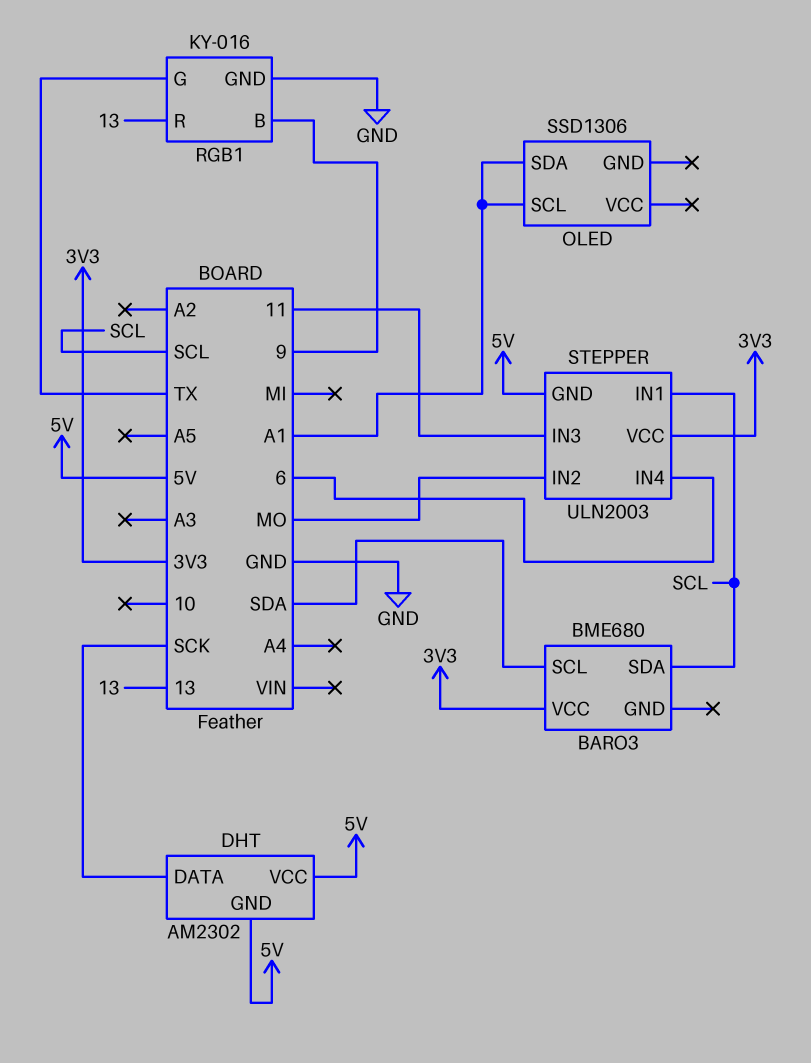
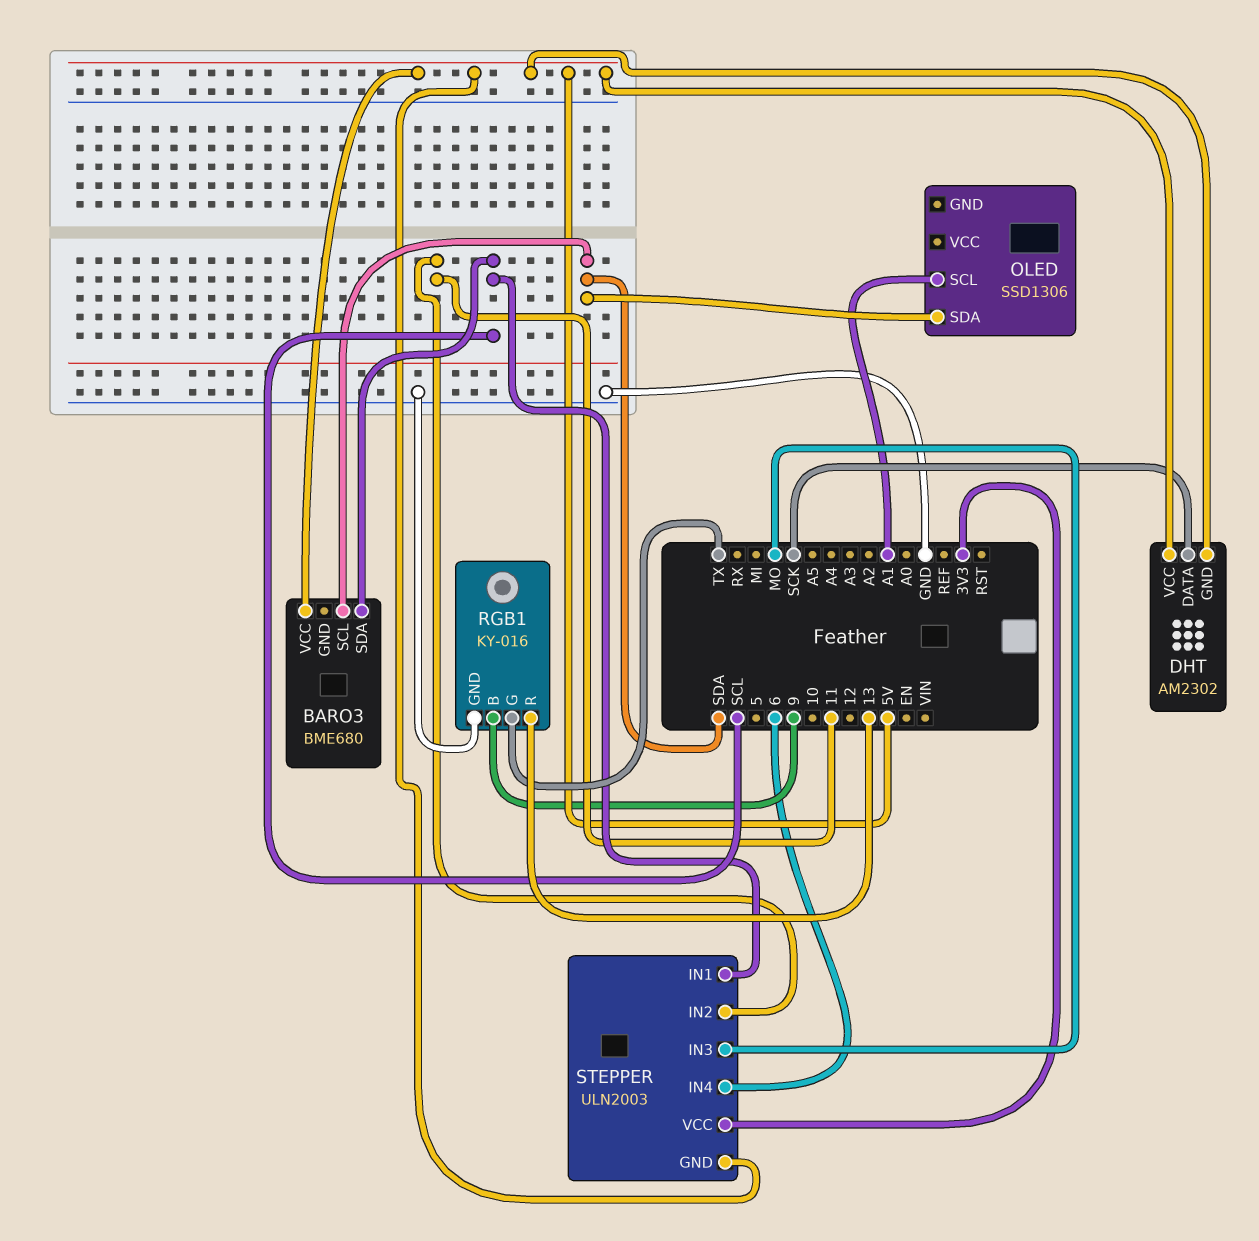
BARO3 pin VCC: 3V3 -> 5V
OLED pin SDA: A1 -> SDA
STEPPER pin IN2: MO -> 11
STEPPER pin IN3: 11 -> MO

